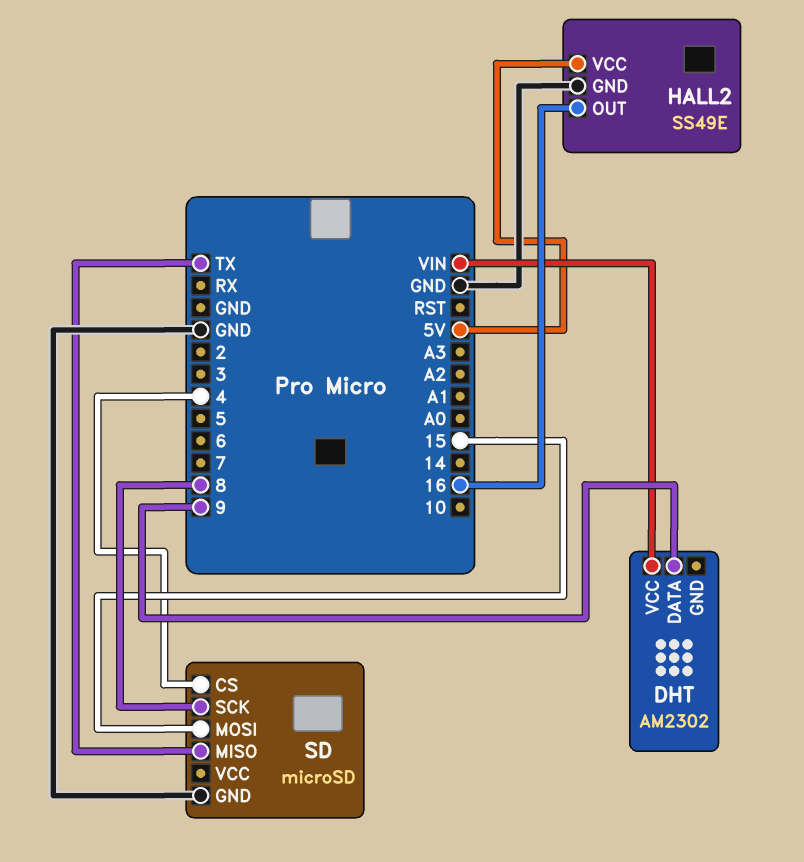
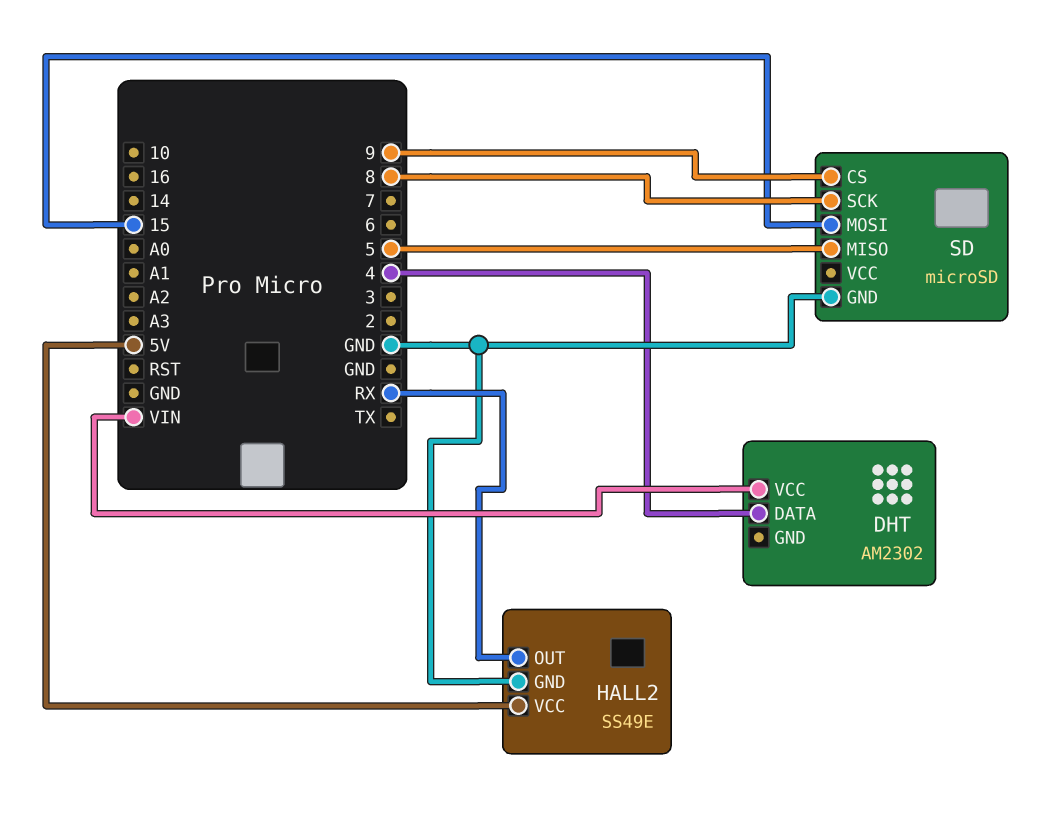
DHT pin DATA: 9 -> 4
HALL2 pin OUT: 16 -> RX
SD pin CS: 4 -> 9
SD pin MISO: TX -> 5

